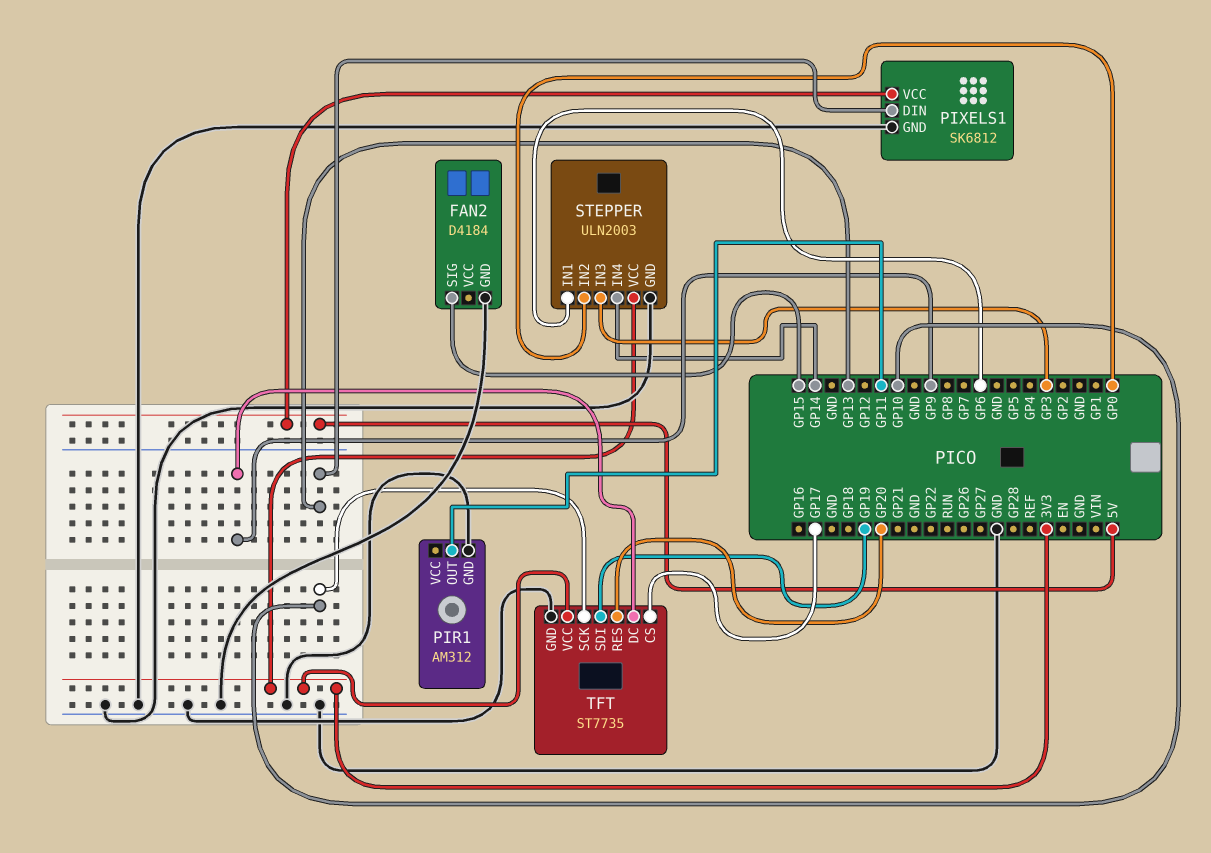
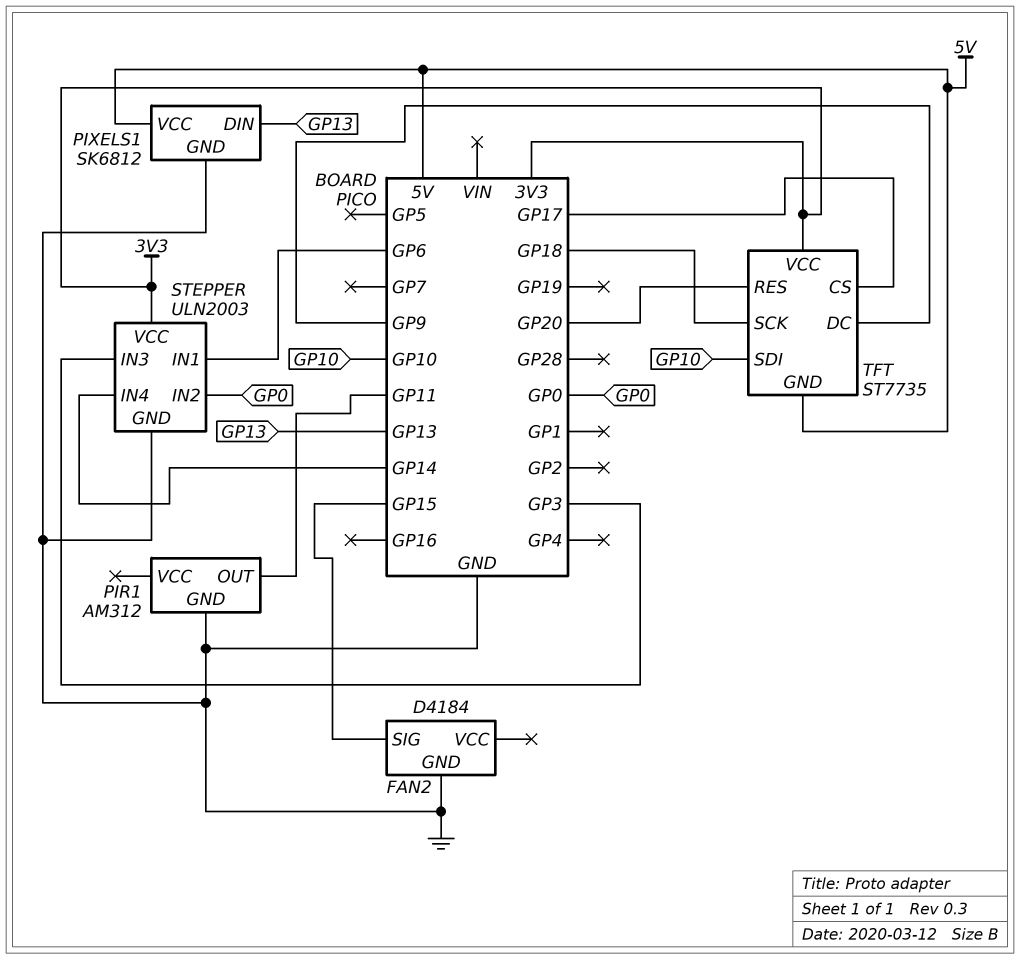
TFT pin GND: GND -> 5V
TFT pin SCK: GP10 -> GP18
TFT pin SDI: GP19 -> GP10

